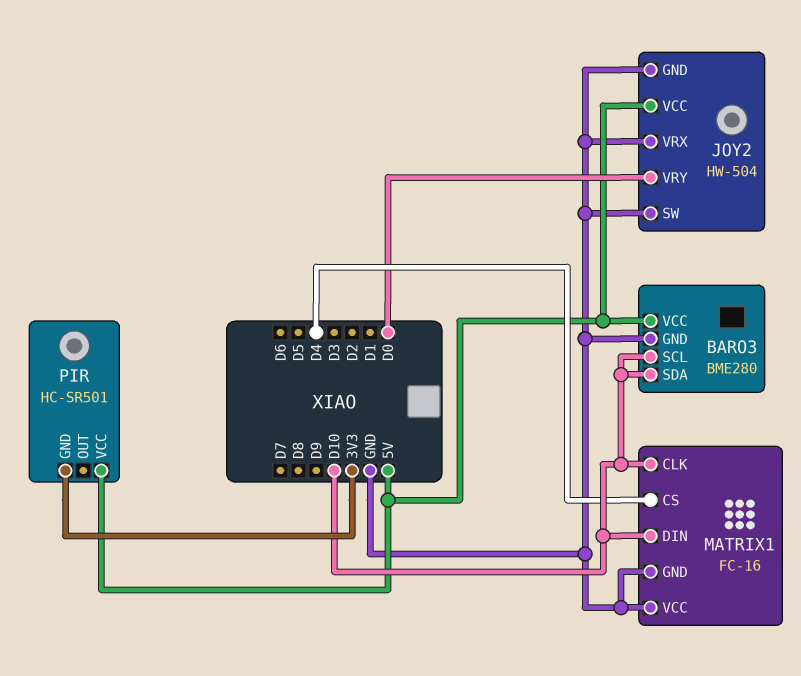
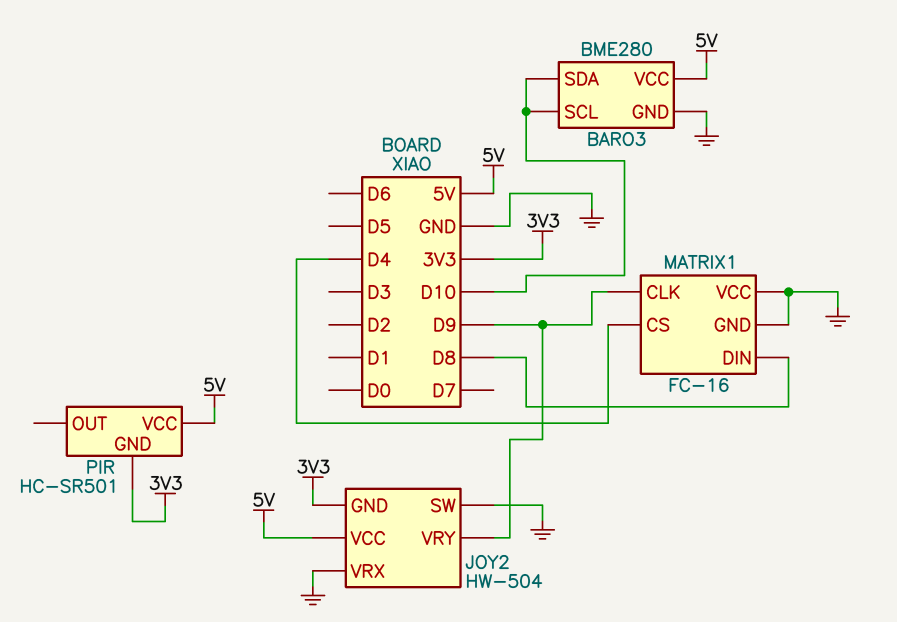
JOY2 pin GND: GND -> 3V3
JOY2 pin VRY: D0 -> D9
MATRIX1 pin CLK: D10 -> D9
MATRIX1 pin DIN: D10 -> D8

